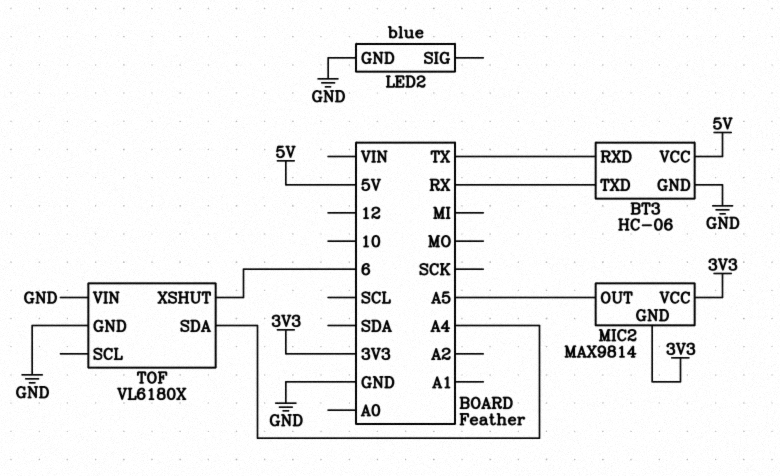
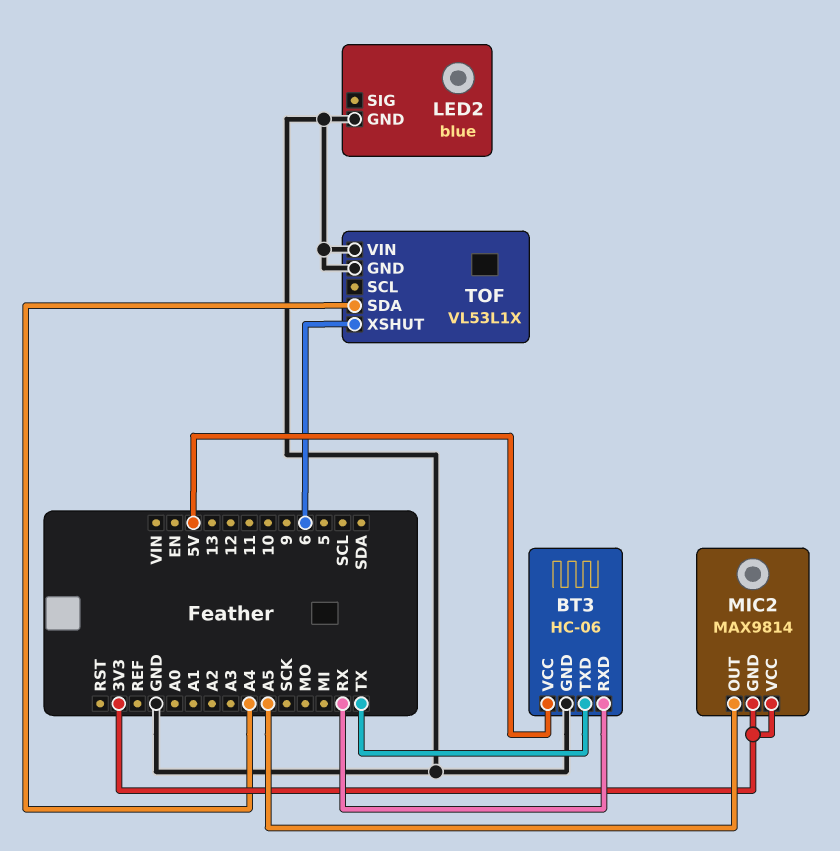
BT3 pin RXD: TX -> RX
BT3 pin TXD: RX -> TX
TOF: VL6180X -> VL53L1X

